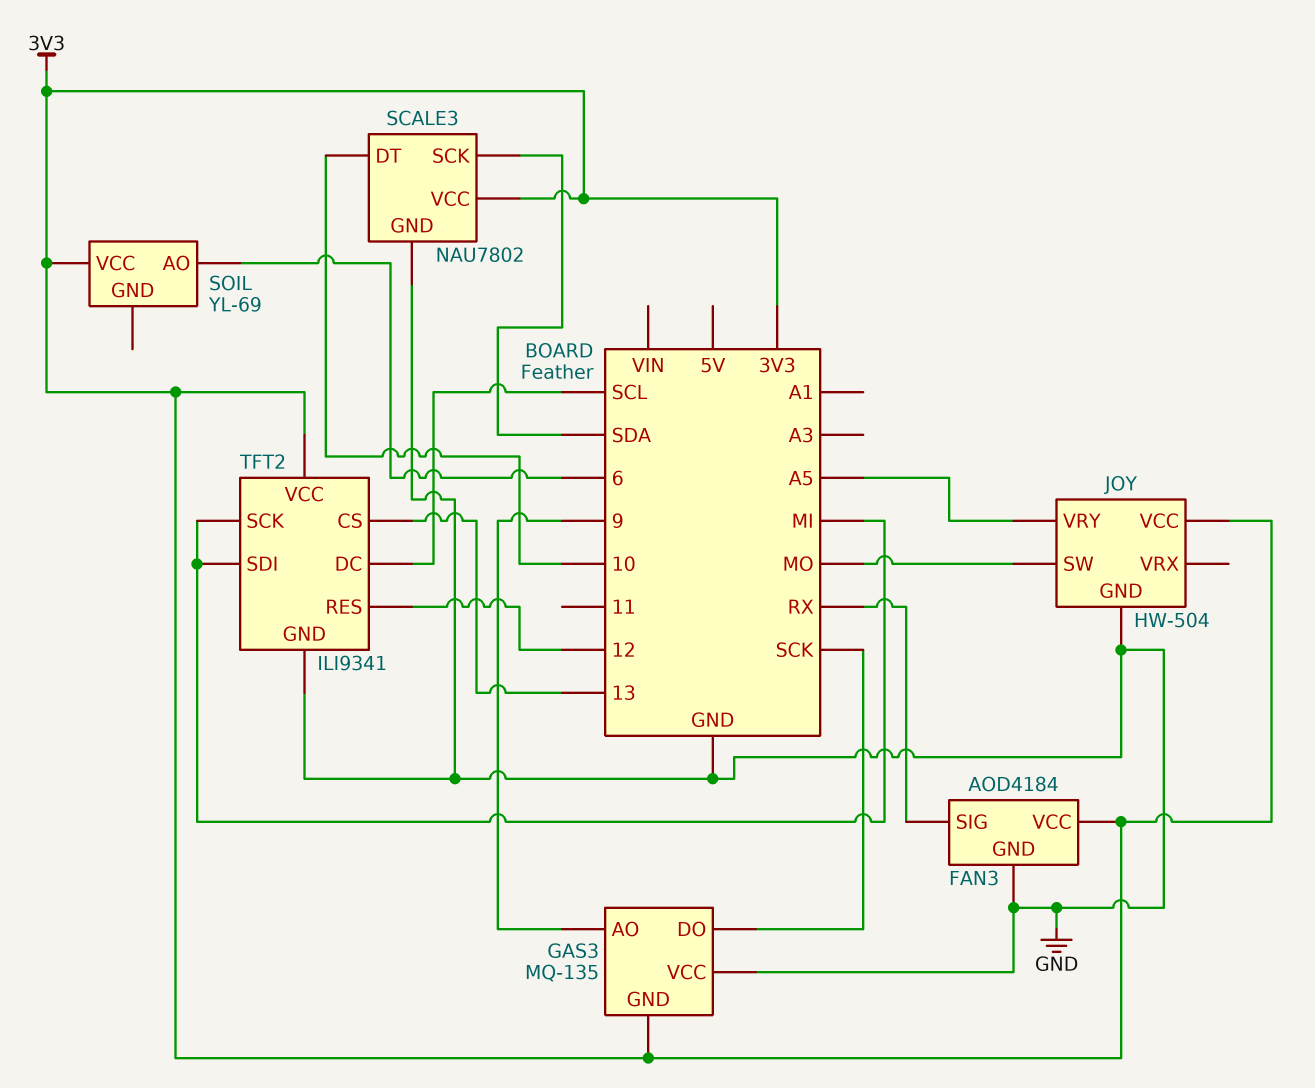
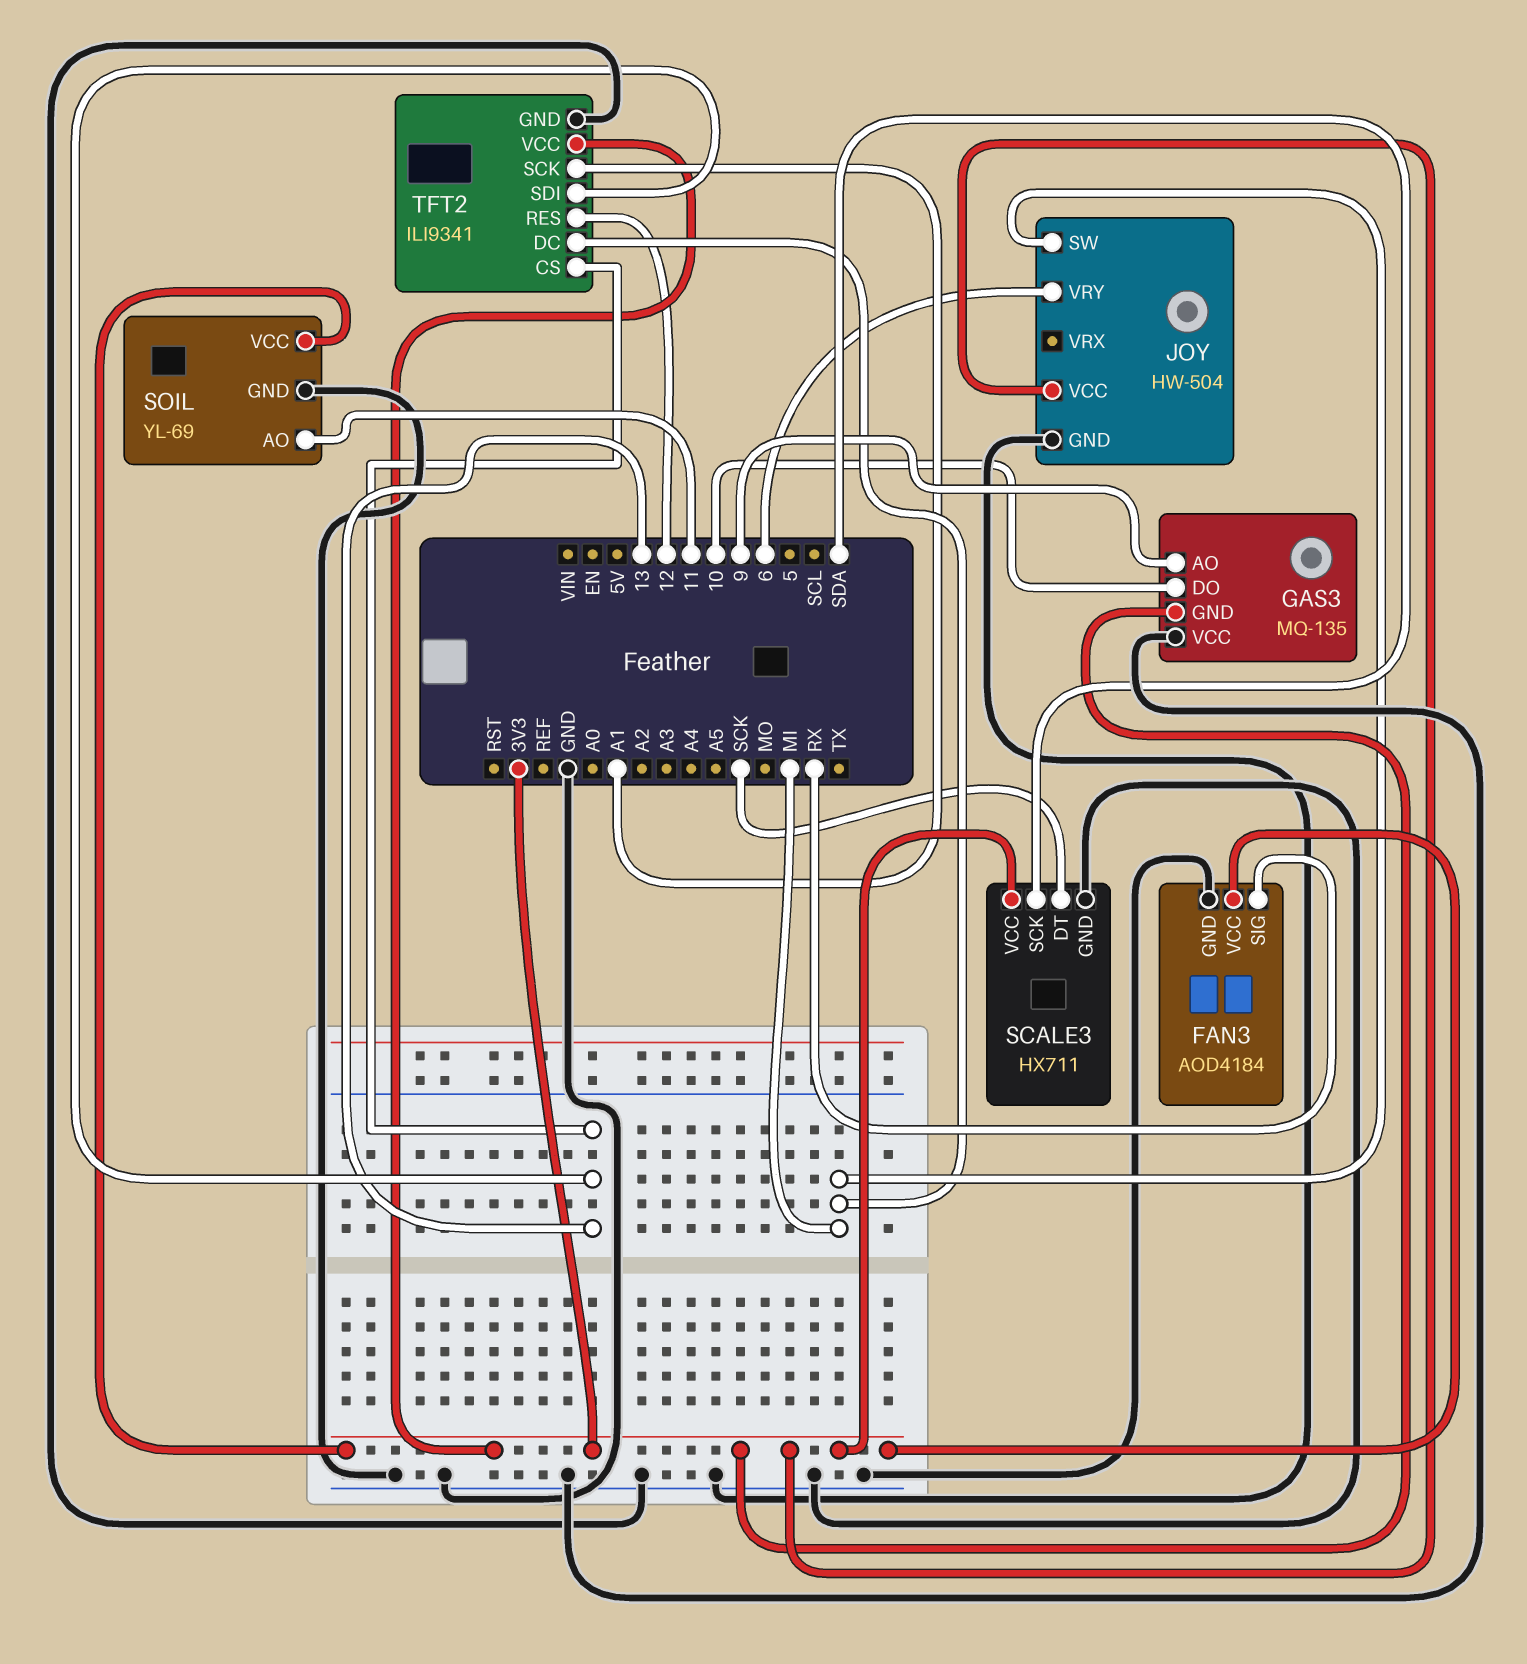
GAS3 pin DO: SCK -> 10
JOY pin SW: MO -> MI
JOY pin VRY: A5 -> 6
SCALE3: NAU7802 -> HX711
SCALE3 pin DT: 10 -> SCK
SOIL pin AO: 6 -> 11
SOIL pin GND: none -> GND
TFT2 pin DC: SCL -> MI
TFT2 pin SCK: MI -> A1
TFT2 pin SDI: MI -> 13

